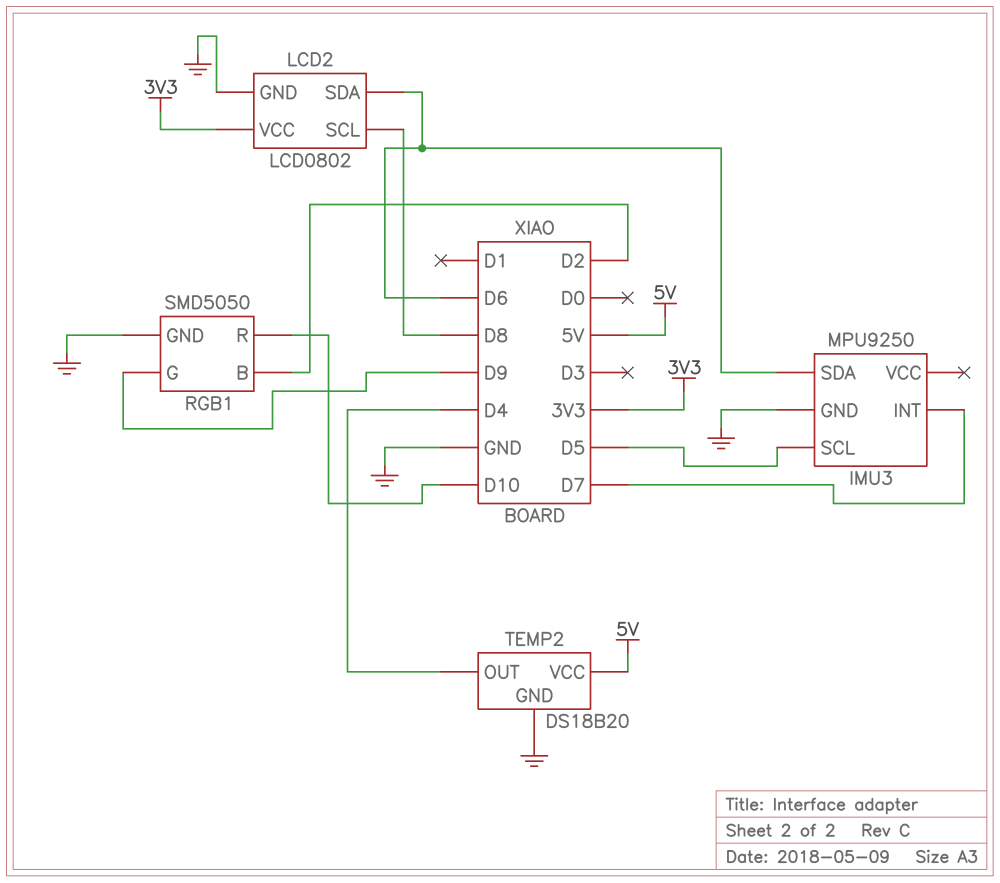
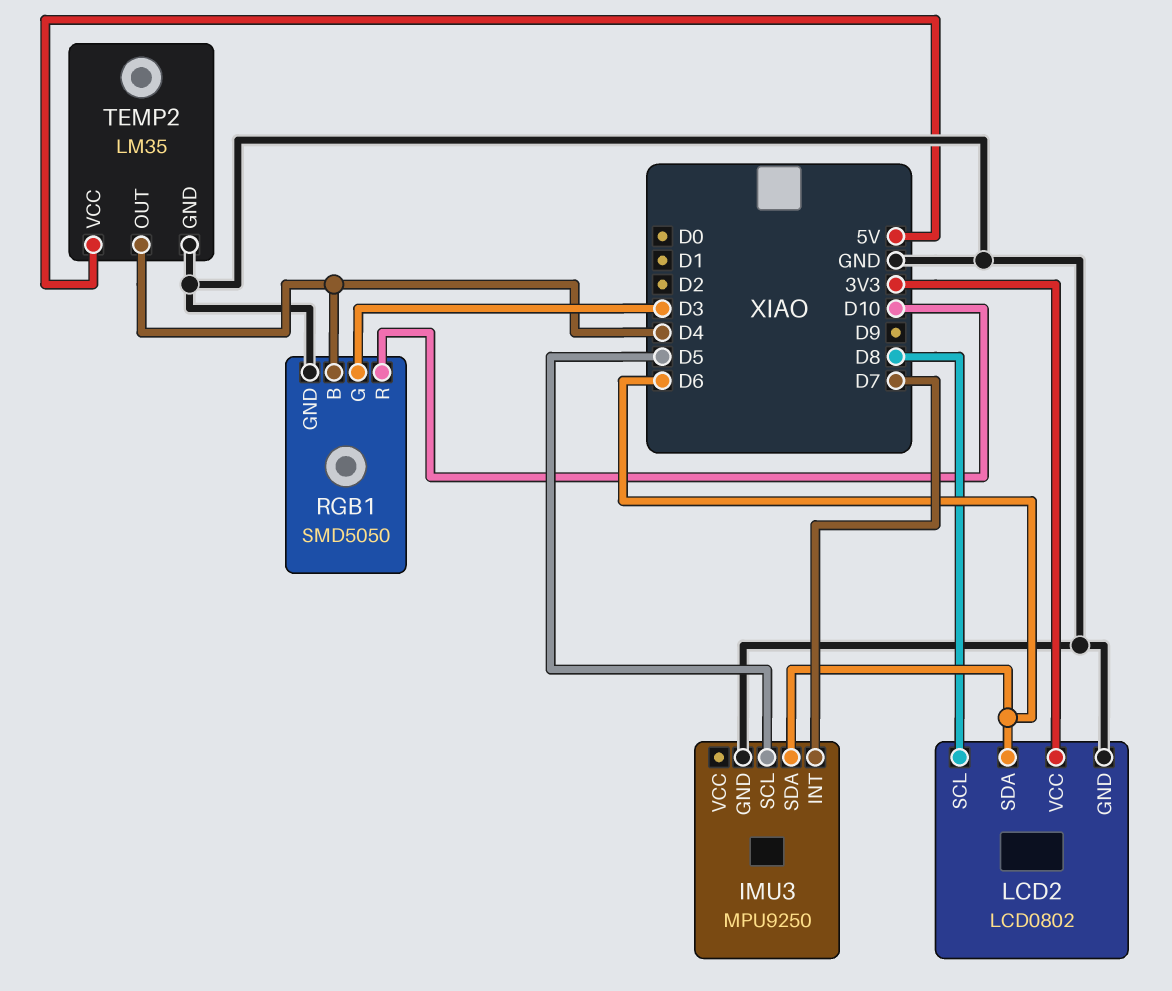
RGB1 pin B: D2 -> D4
RGB1 pin G: D9 -> D3
TEMP2: DS18B20 -> LM35

